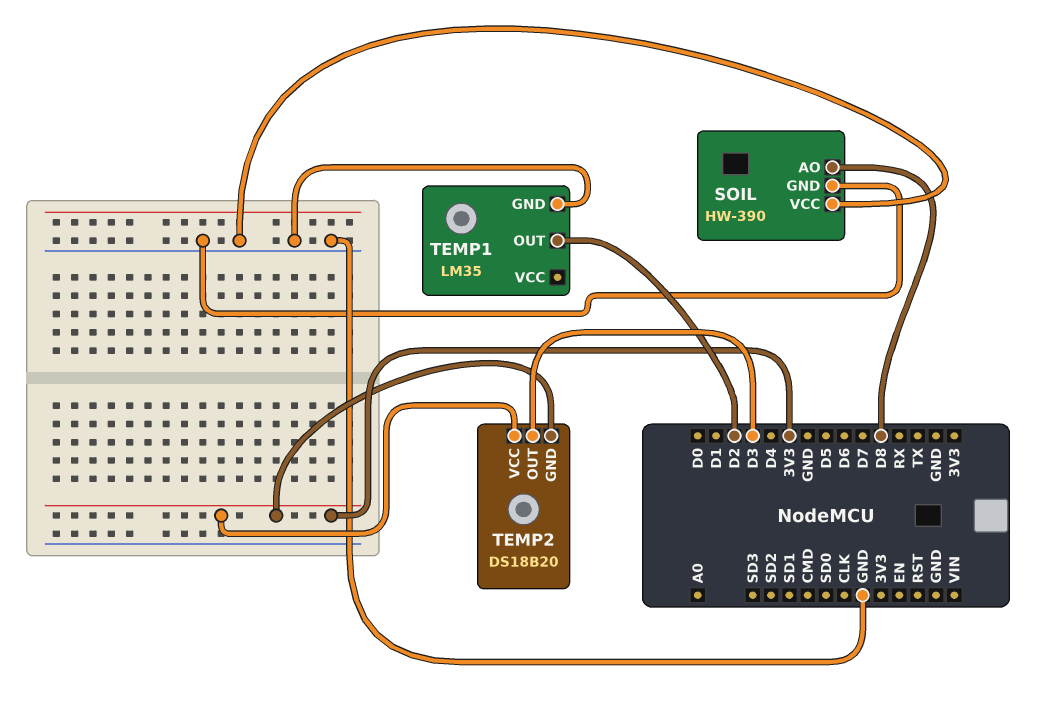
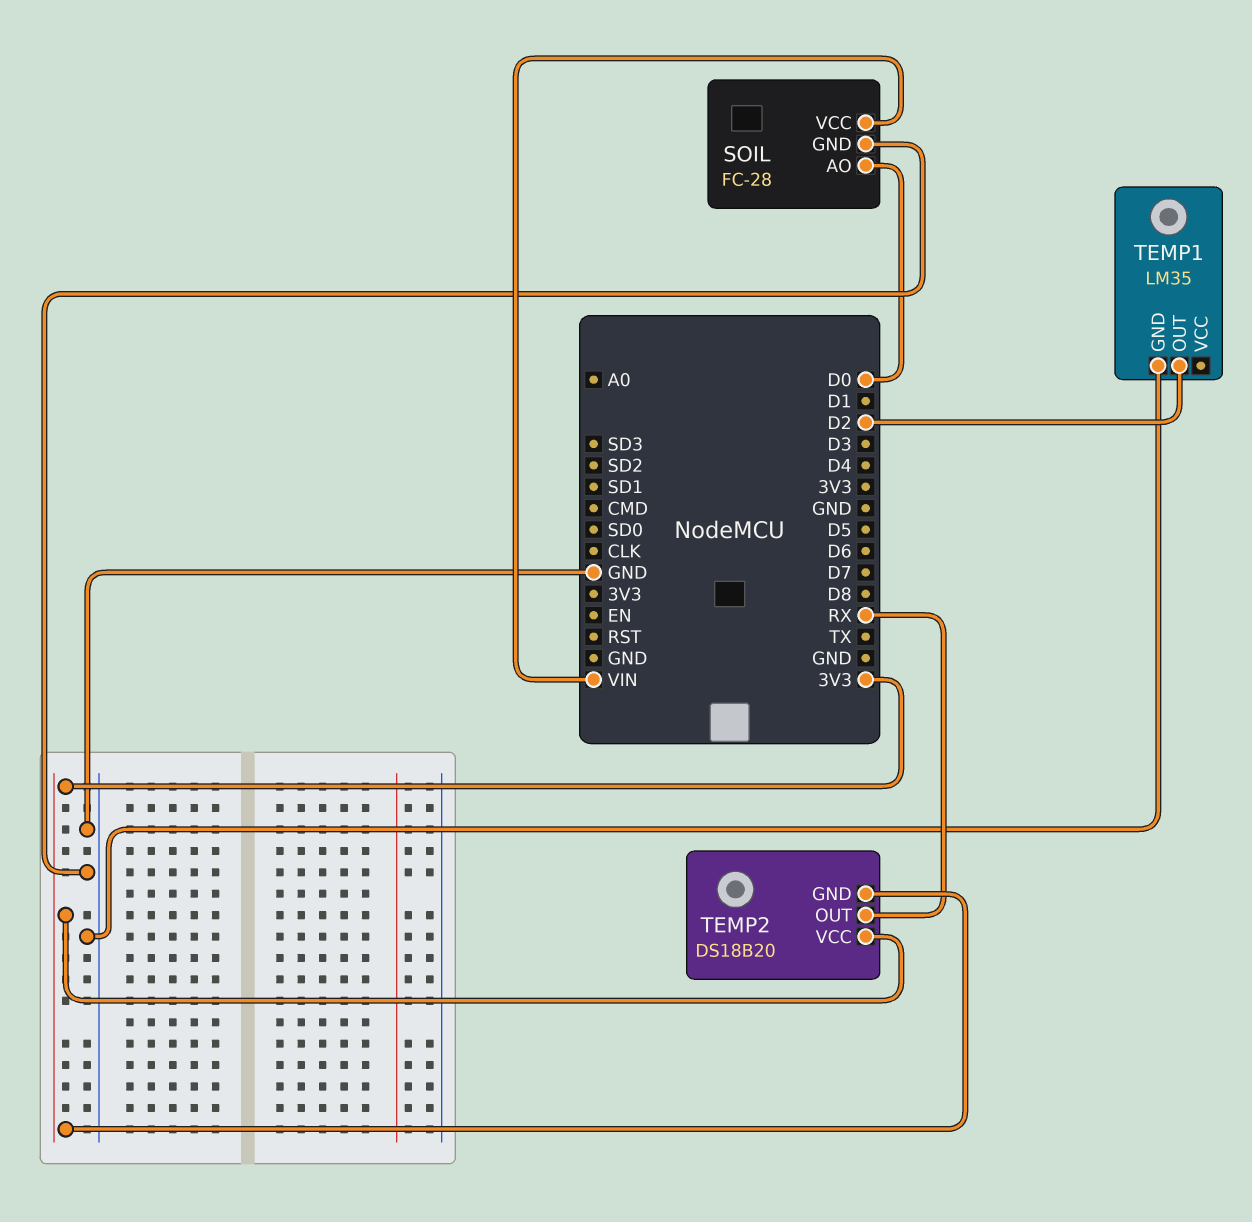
SOIL: HW-390 -> FC-28
SOIL pin AO: D8 -> D0
SOIL pin VCC: GND -> VIN
TEMP2 pin OUT: D3 -> RX

